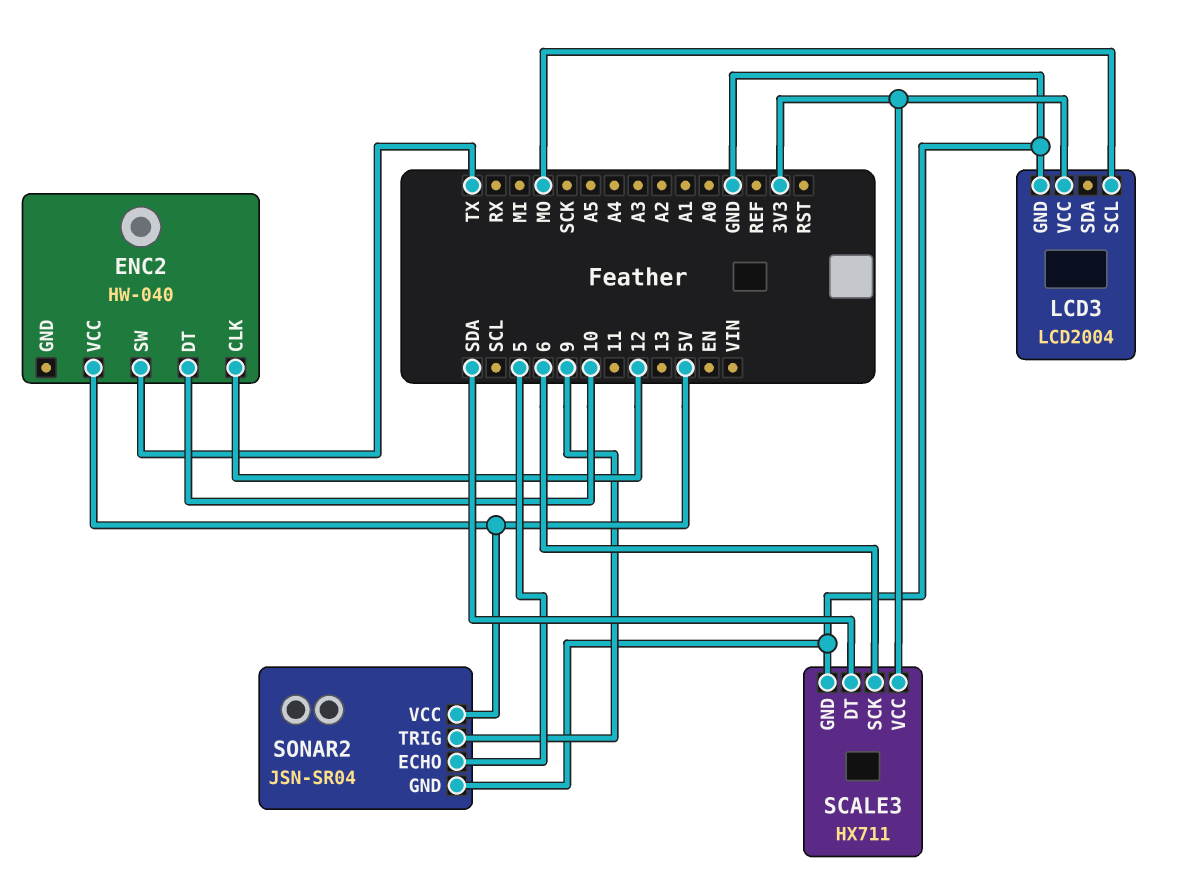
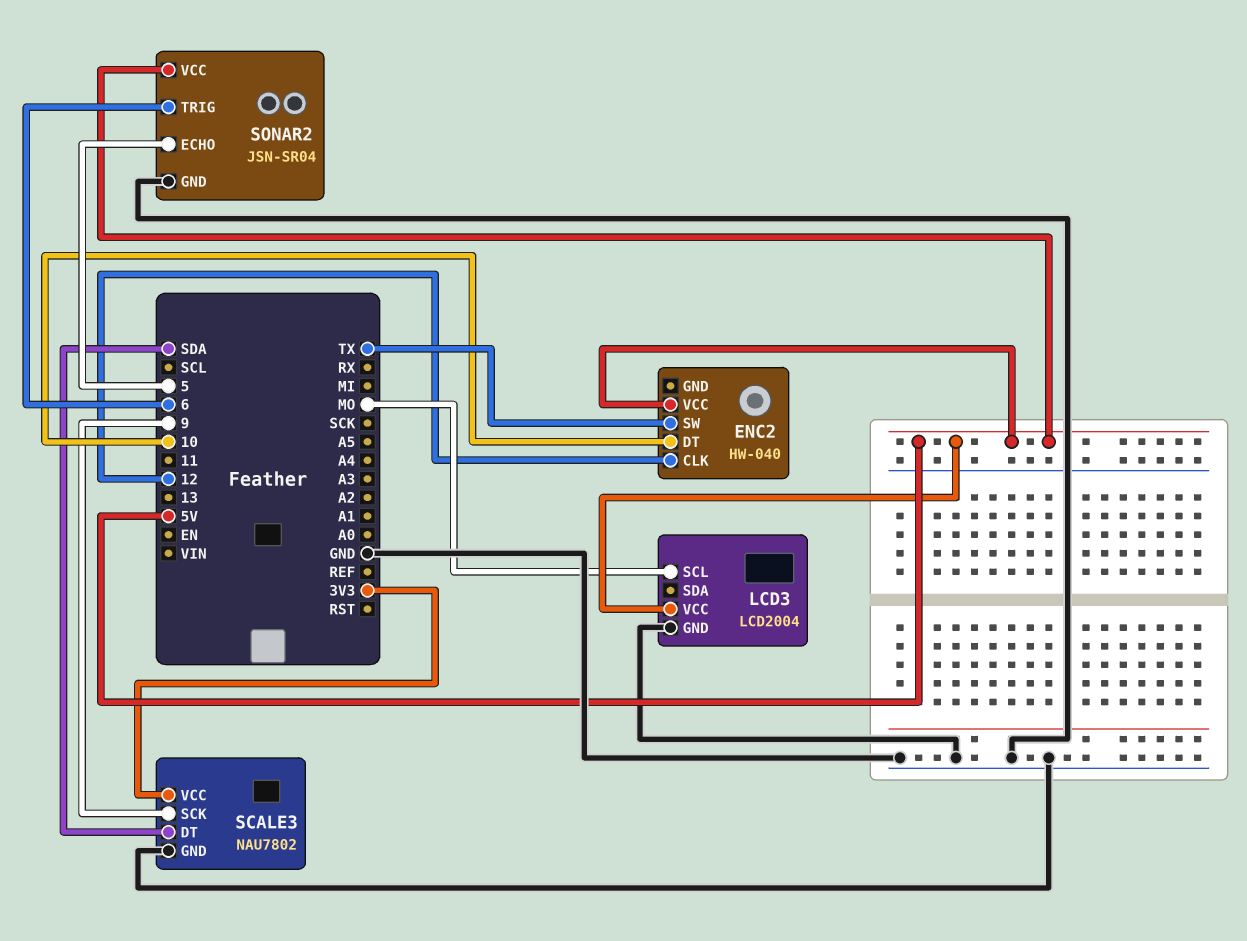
LCD3 pin VCC: 3V3 -> 5V
SCALE3: HX711 -> NAU7802
SCALE3 pin SCK: 6 -> 9
SONAR2 pin TRIG: 9 -> 6

